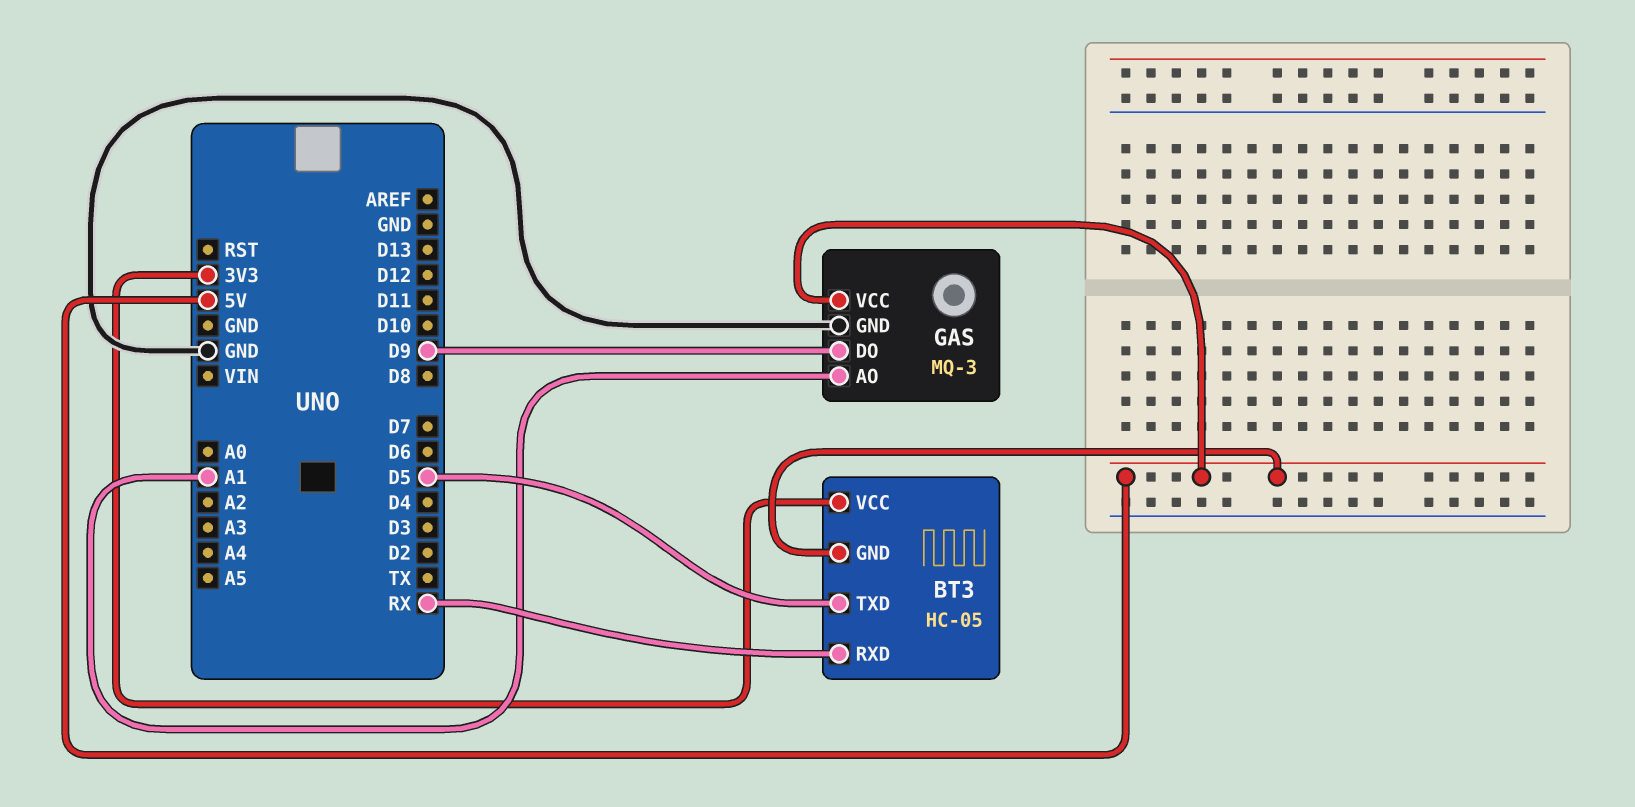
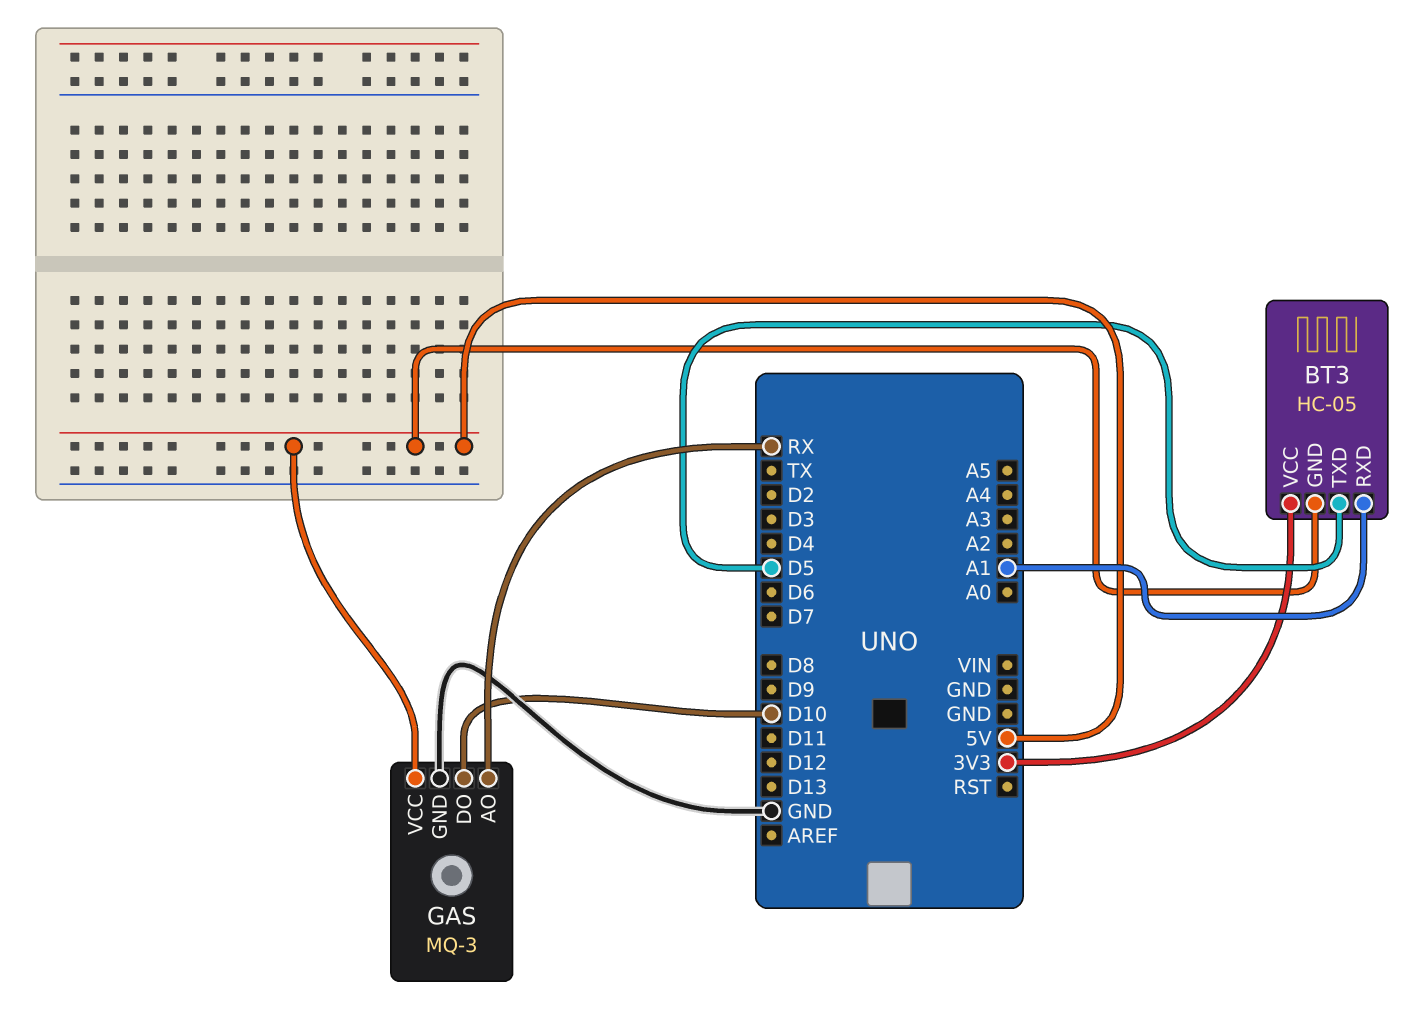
BT3 pin RXD: RX -> A1
GAS pin AO: A1 -> RX
GAS pin DO: D9 -> D10

